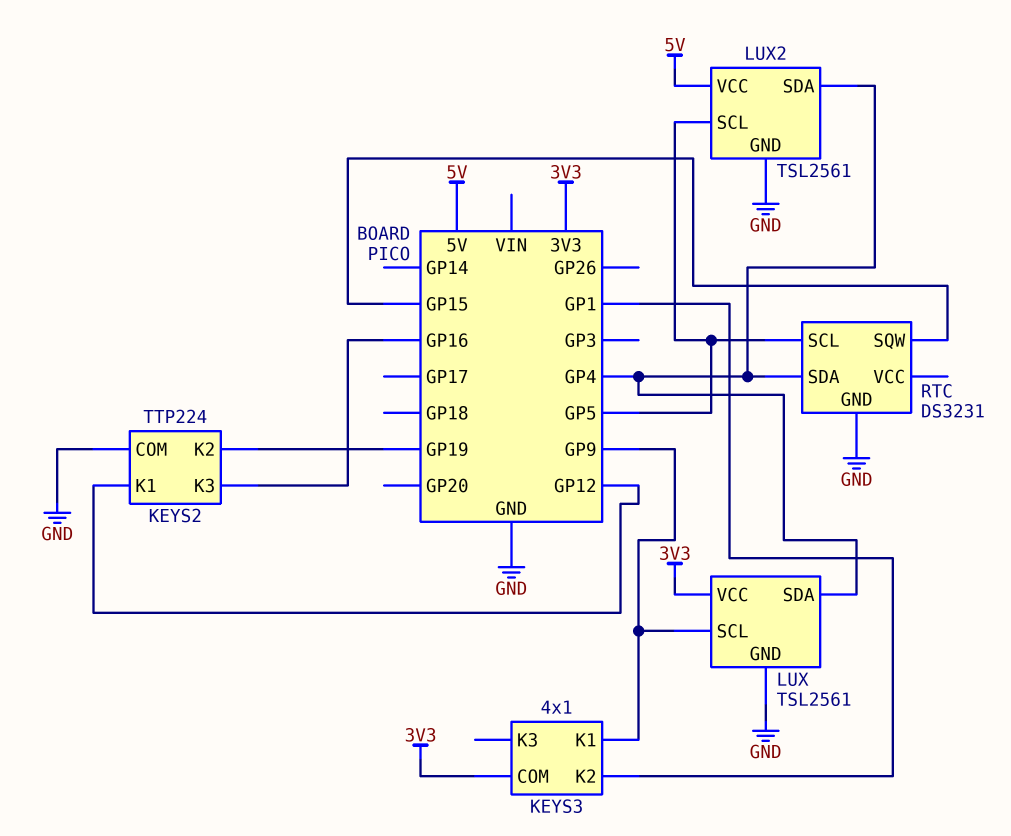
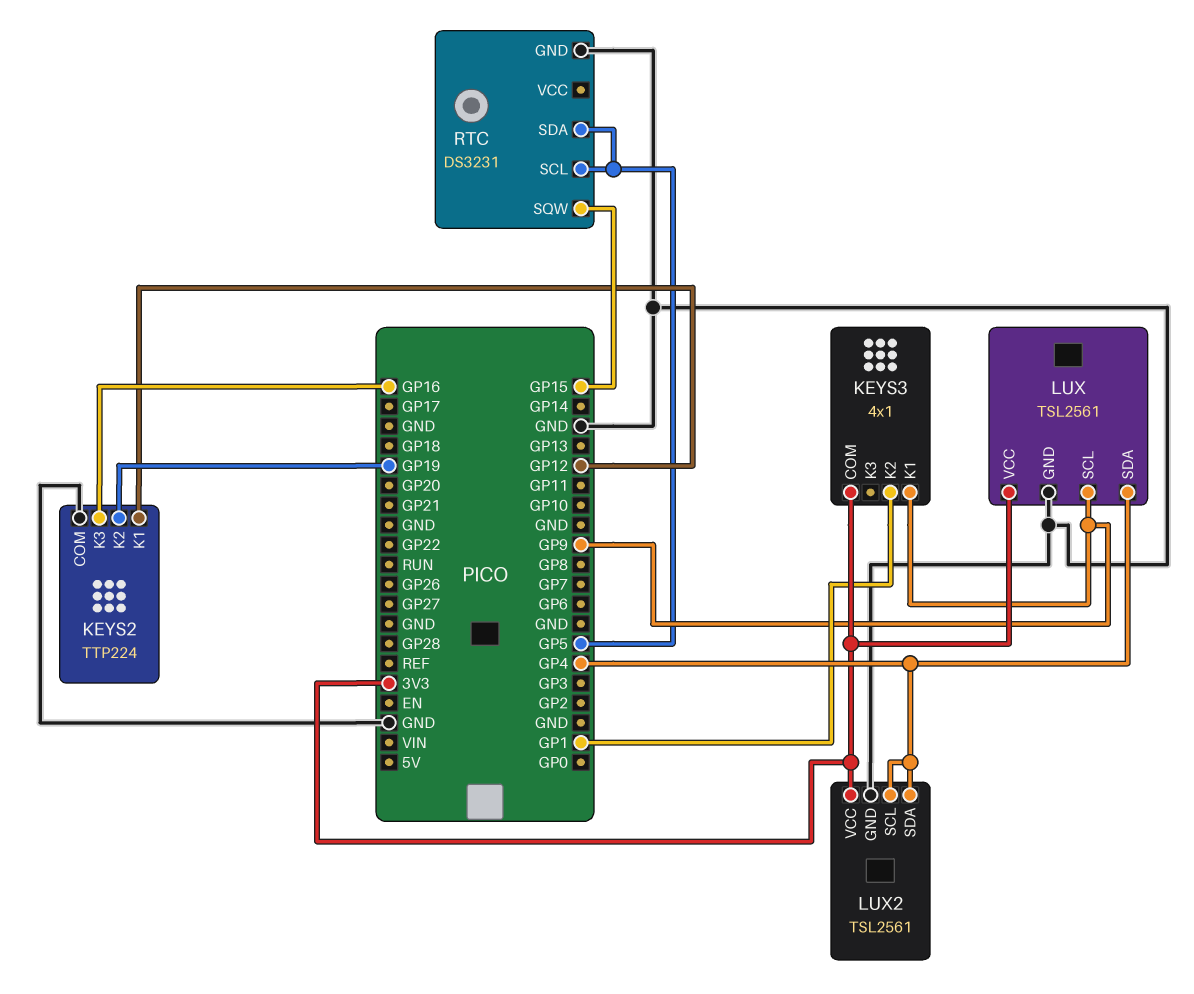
LUX2 pin SCL: GP5 -> GP4
LUX2 pin VCC: 5V -> 3V3
RTC pin SDA: GP4 -> GP5

